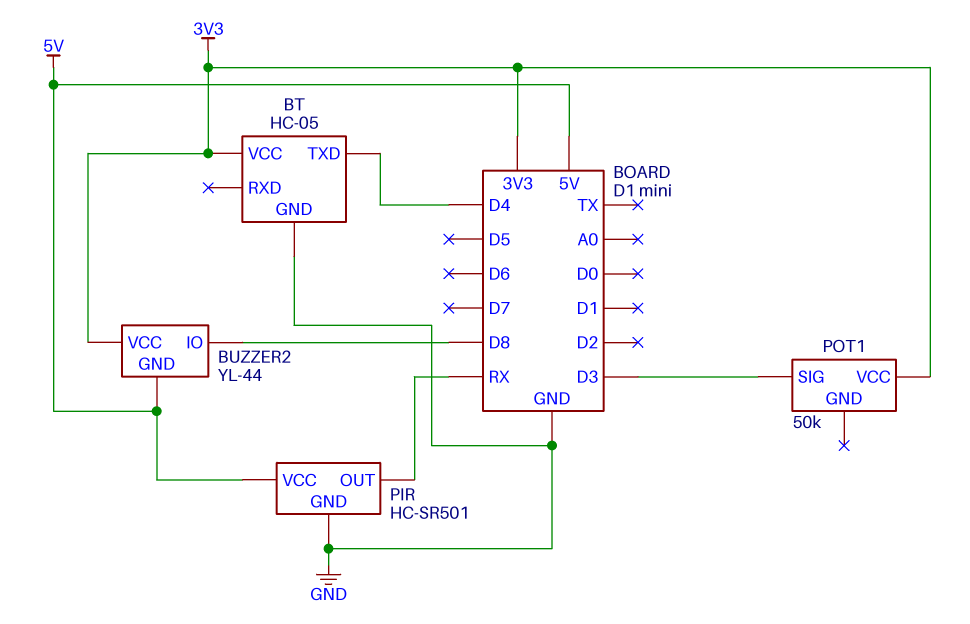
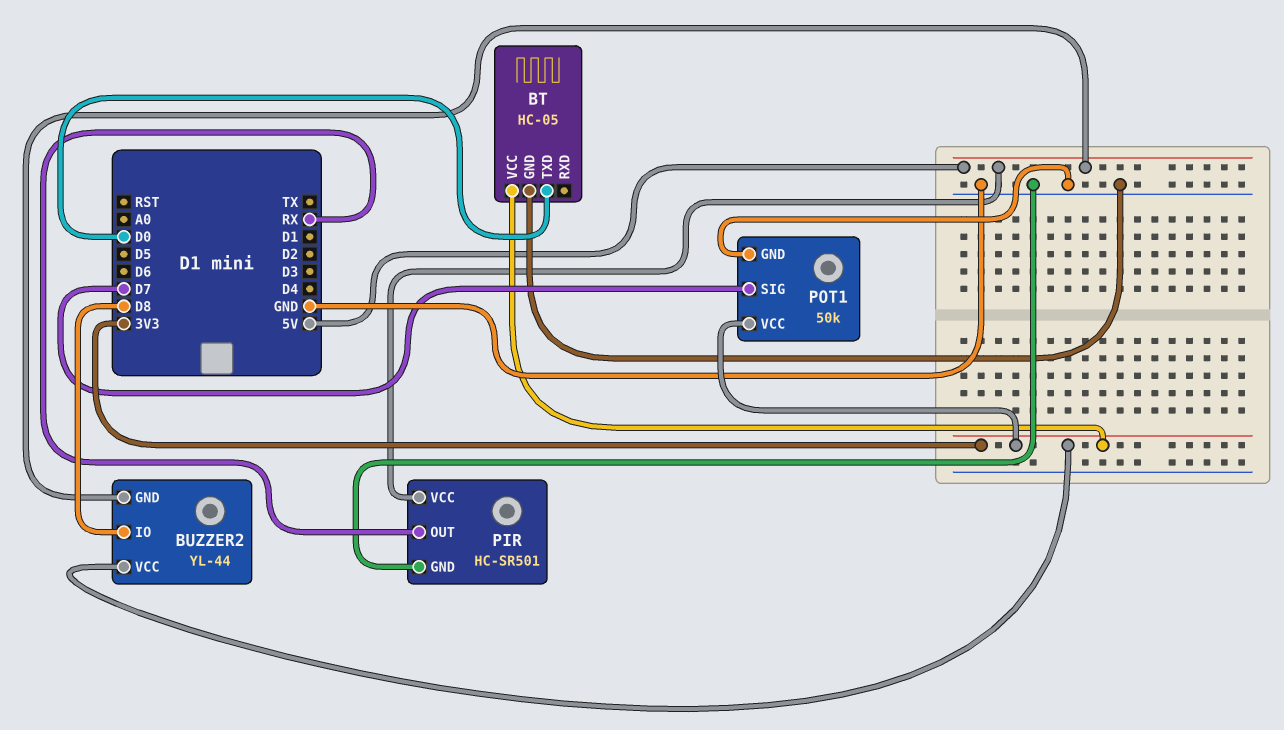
BT pin TXD: D4 -> D0
POT1 pin GND: none -> GND
POT1 pin SIG: D3 -> D7

